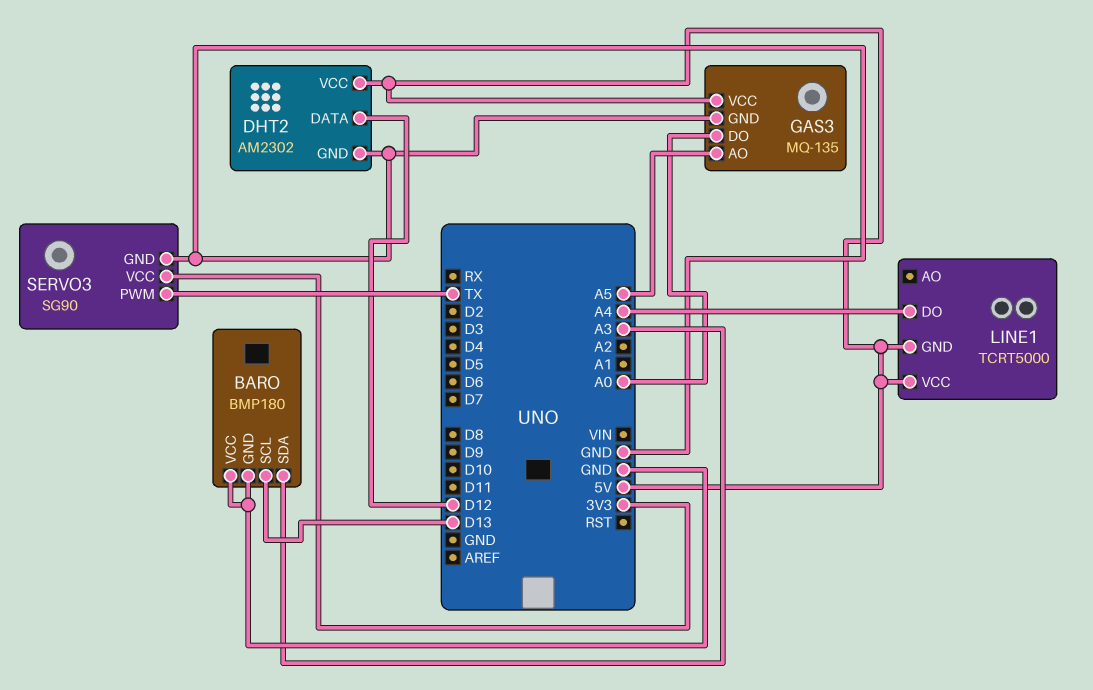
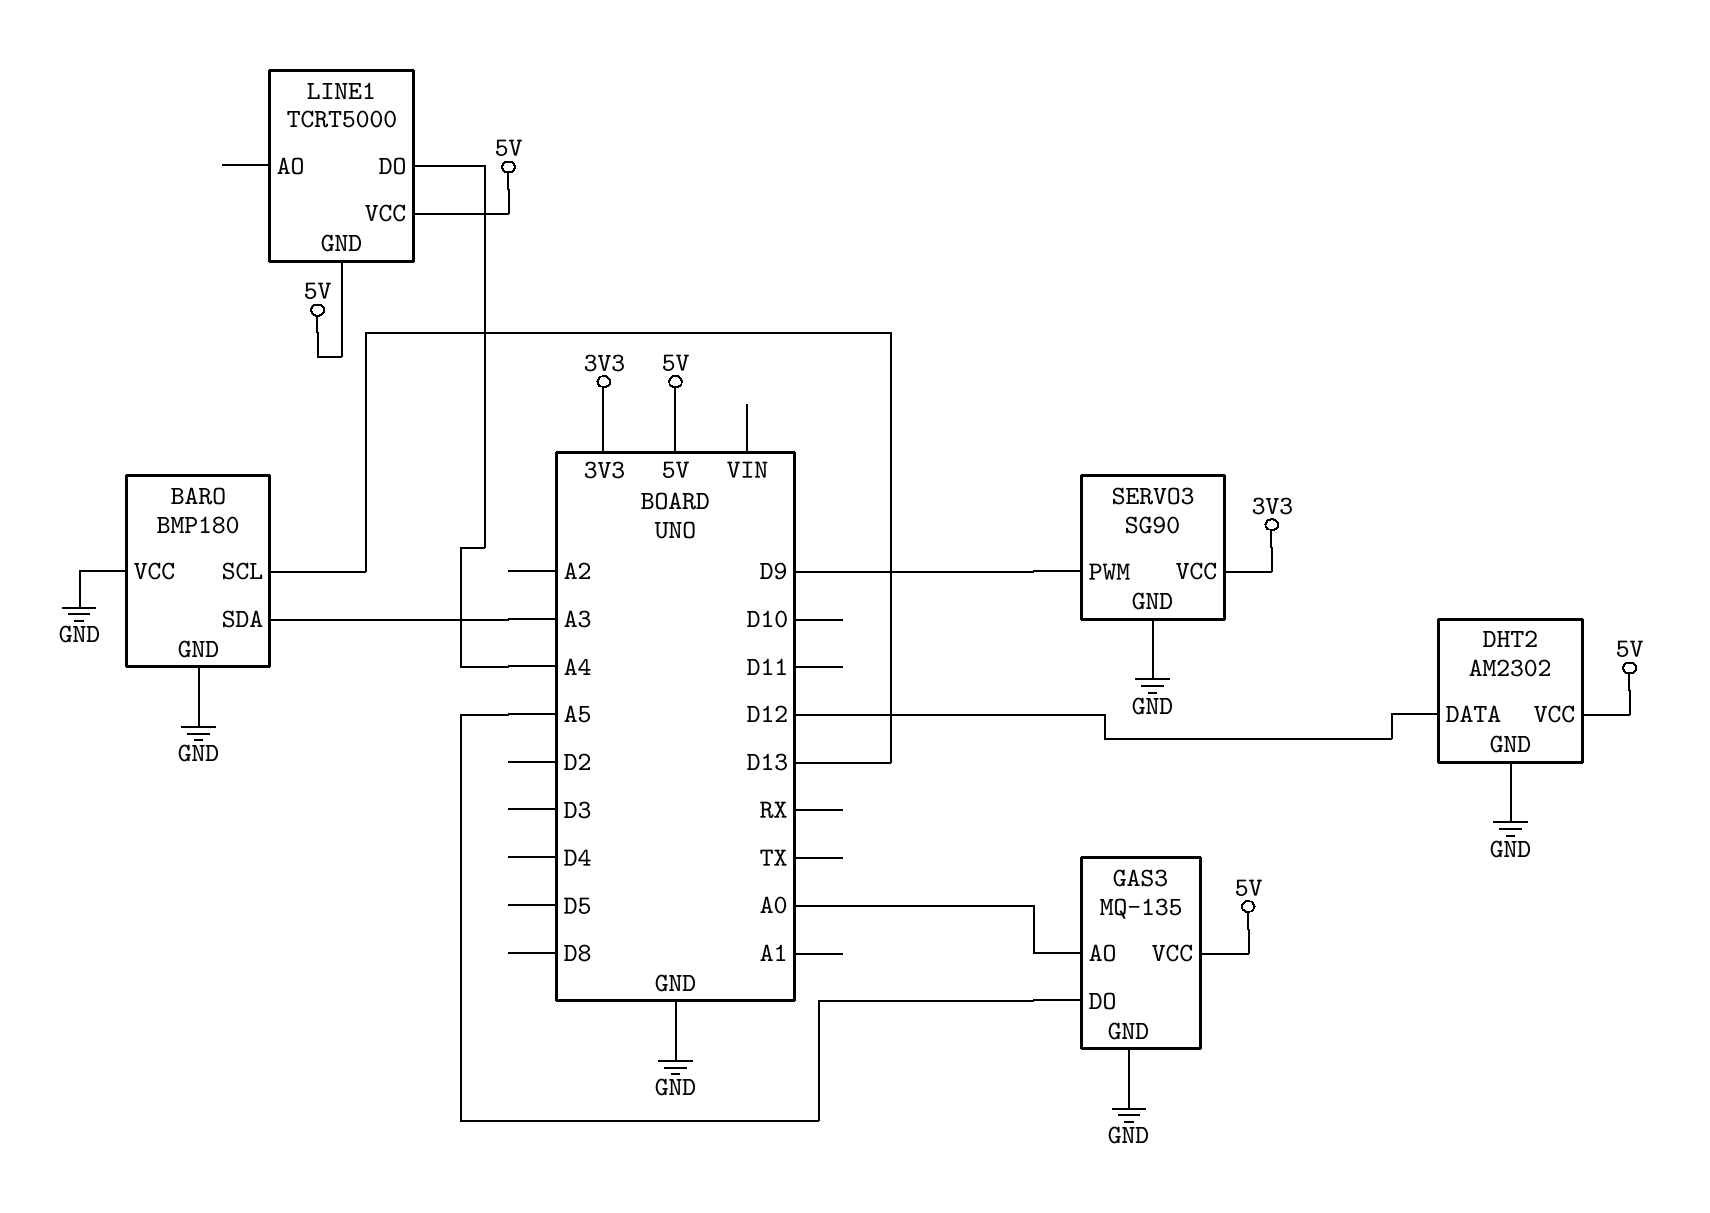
GAS3 pin AO: A5 -> A0
GAS3 pin DO: A0 -> A5
SERVO3 pin PWM: TX -> D9

